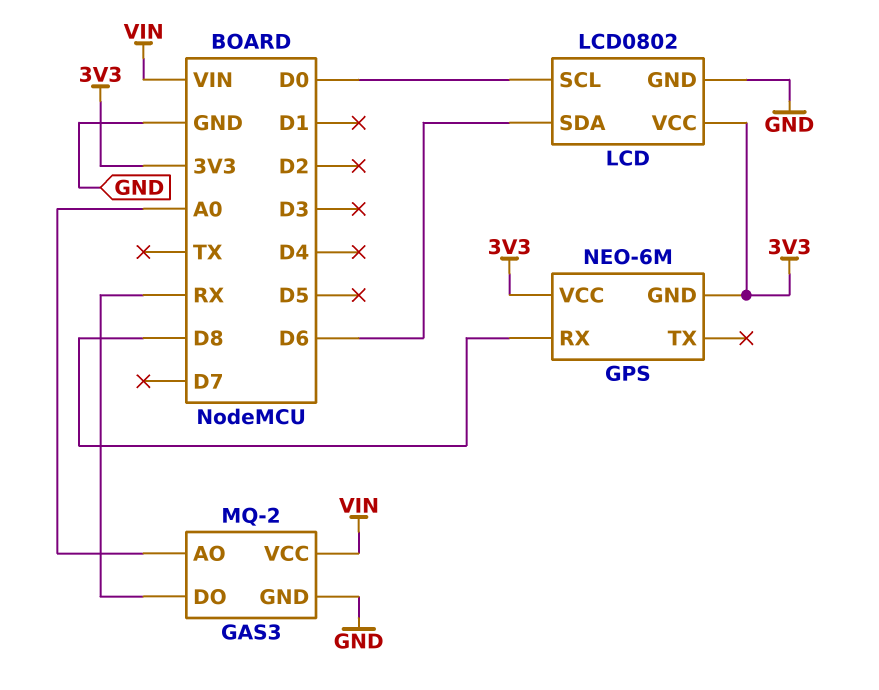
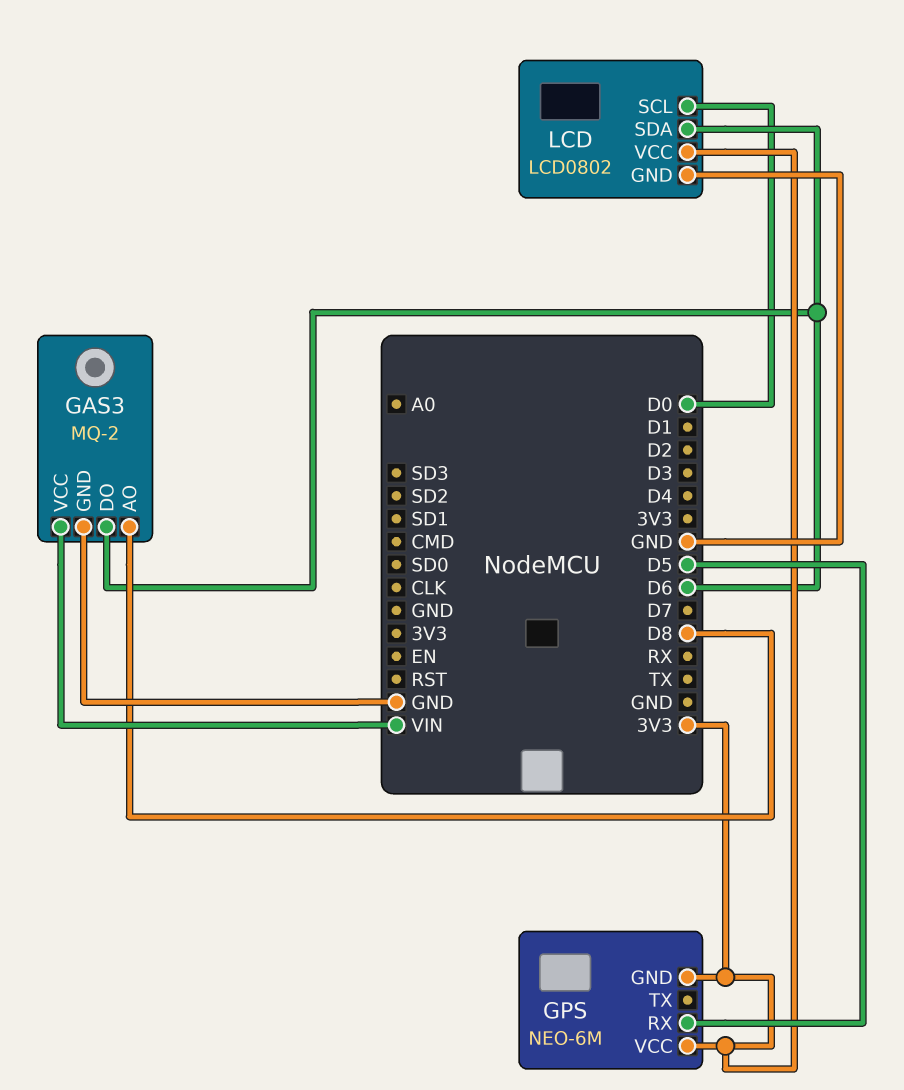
GAS3 pin AO: A0 -> D8
GAS3 pin DO: RX -> D6
GPS pin RX: D8 -> D5

